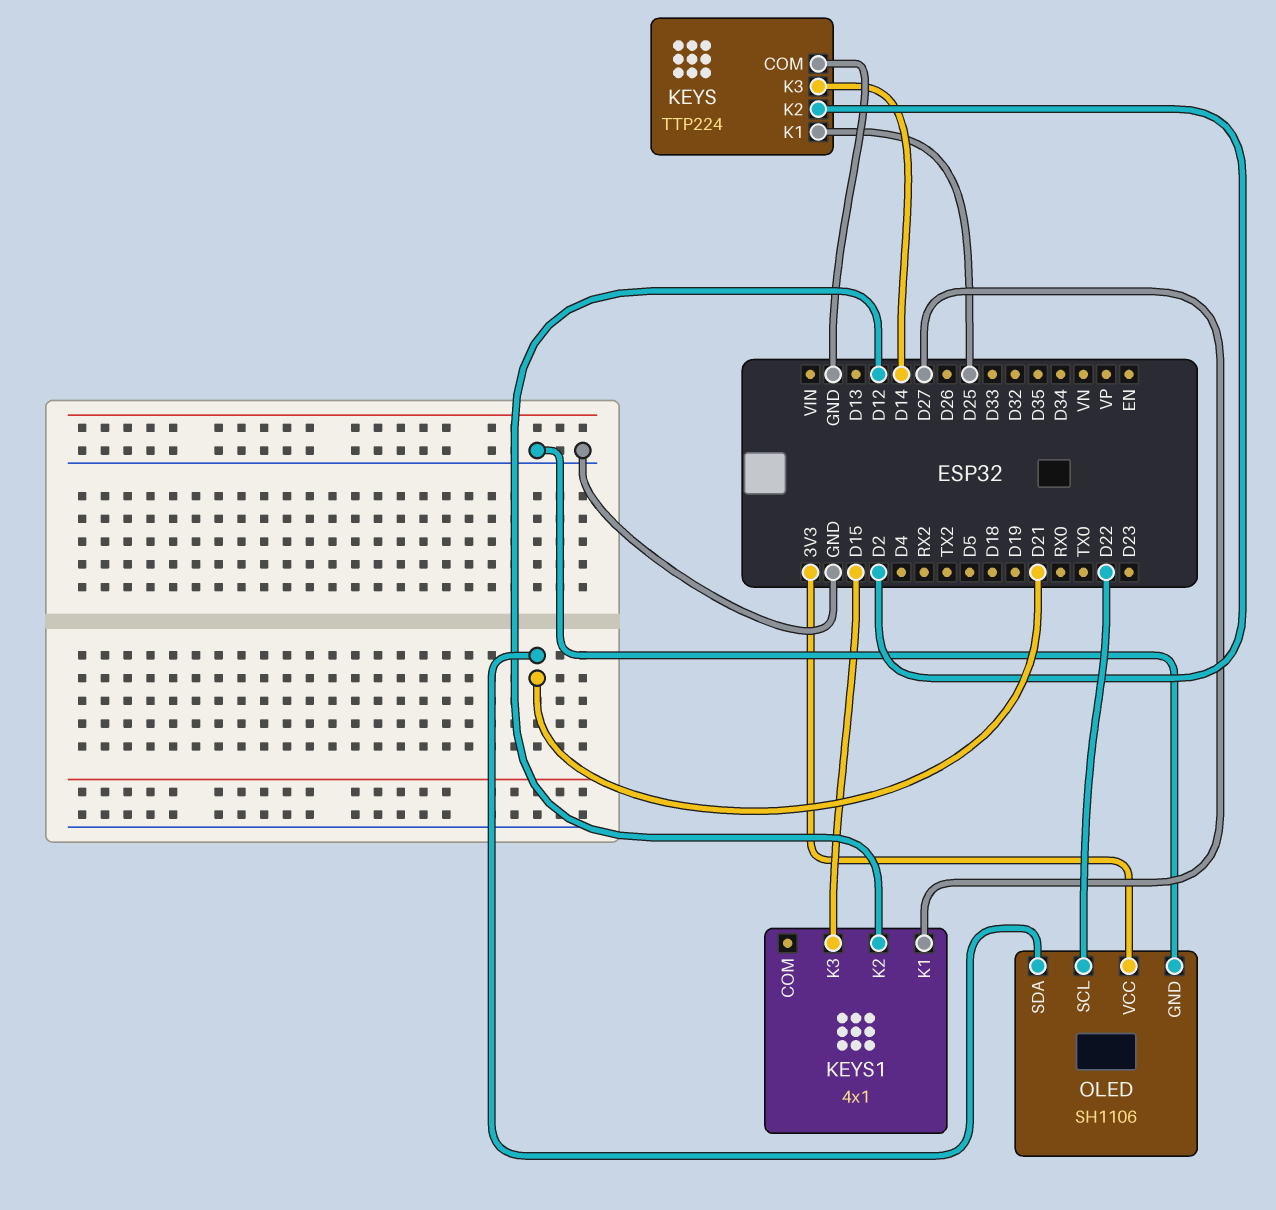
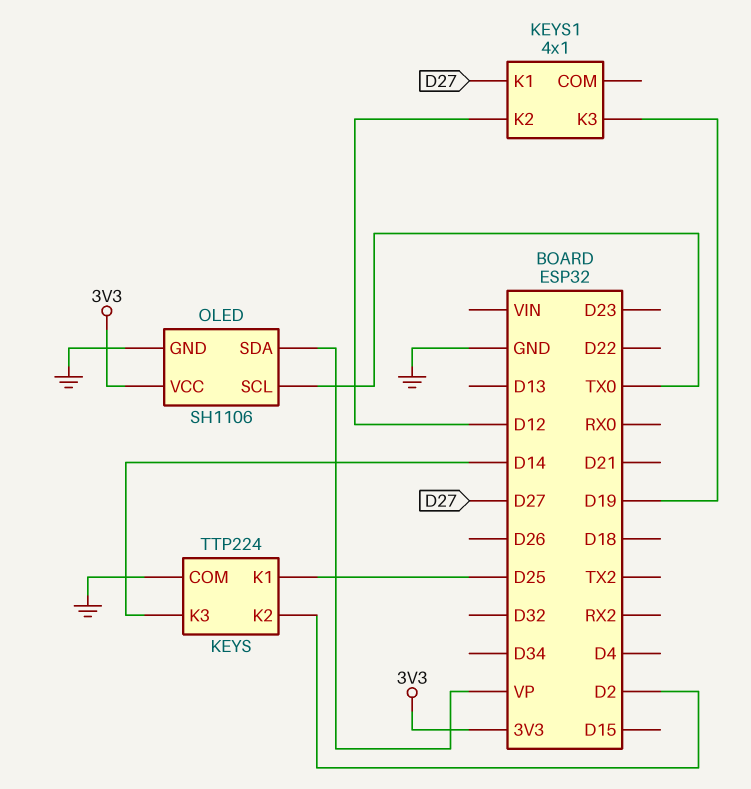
KEYS1 pin K3: D15 -> D19
OLED pin SCL: D22 -> TX0
OLED pin SDA: D21 -> VP

